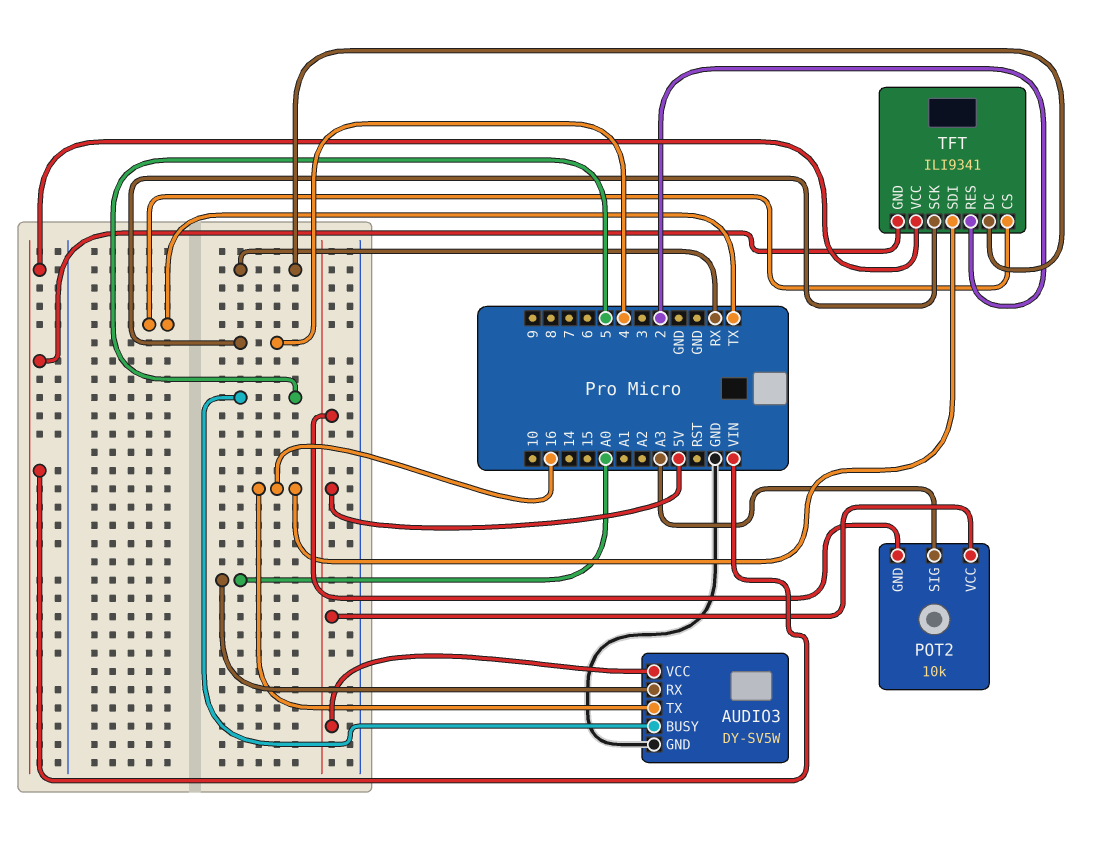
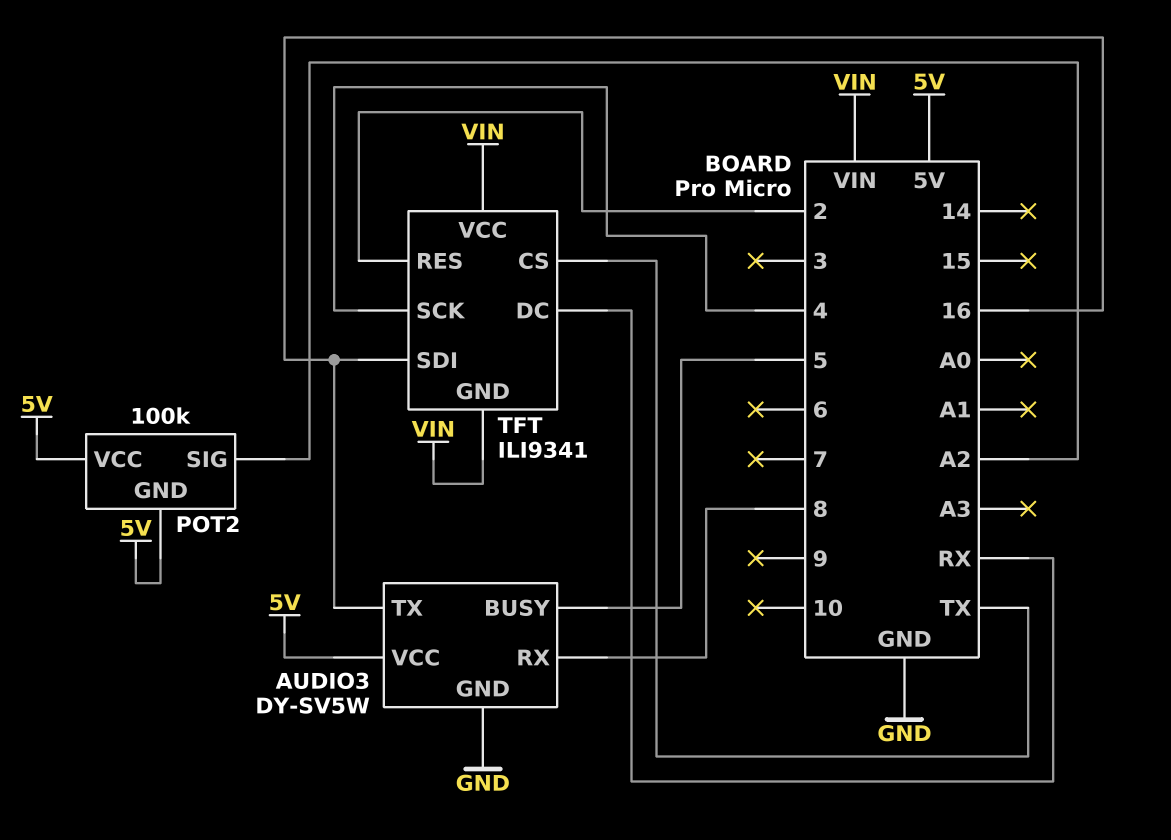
AUDIO3 pin RX: A0 -> 8
POT2: 10k -> 100k
POT2 pin SIG: A3 -> A2

